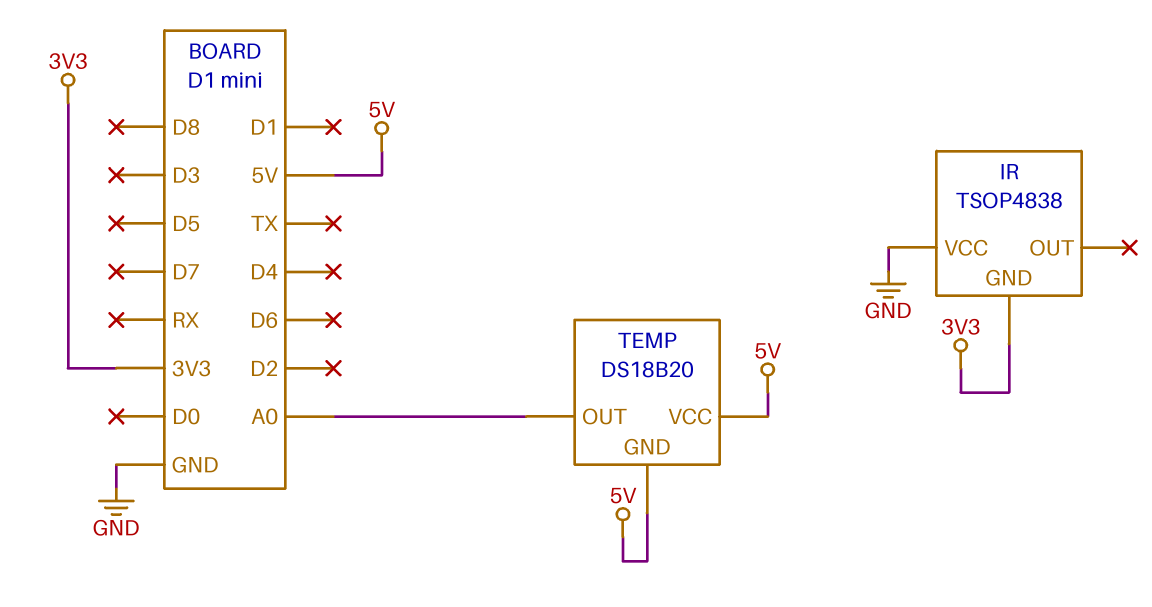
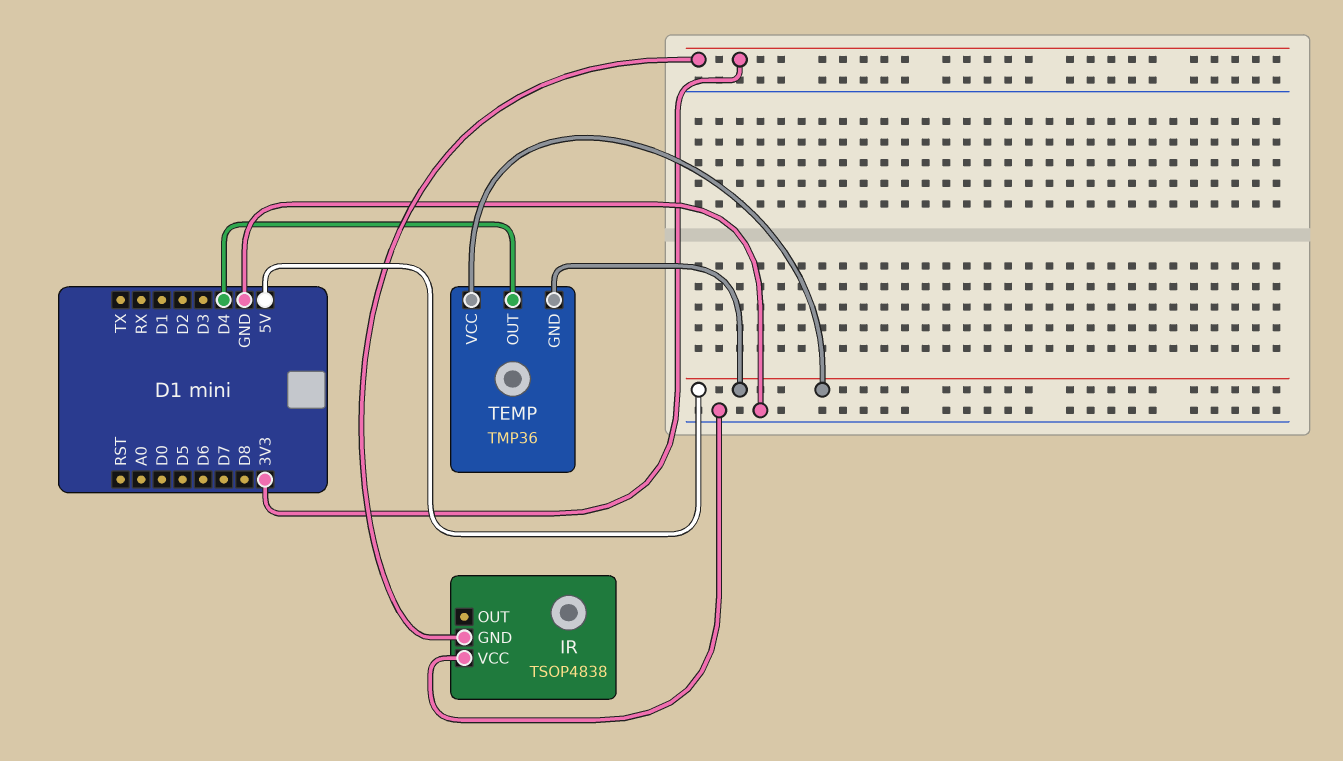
TEMP: DS18B20 -> TMP36
TEMP pin OUT: A0 -> D4

